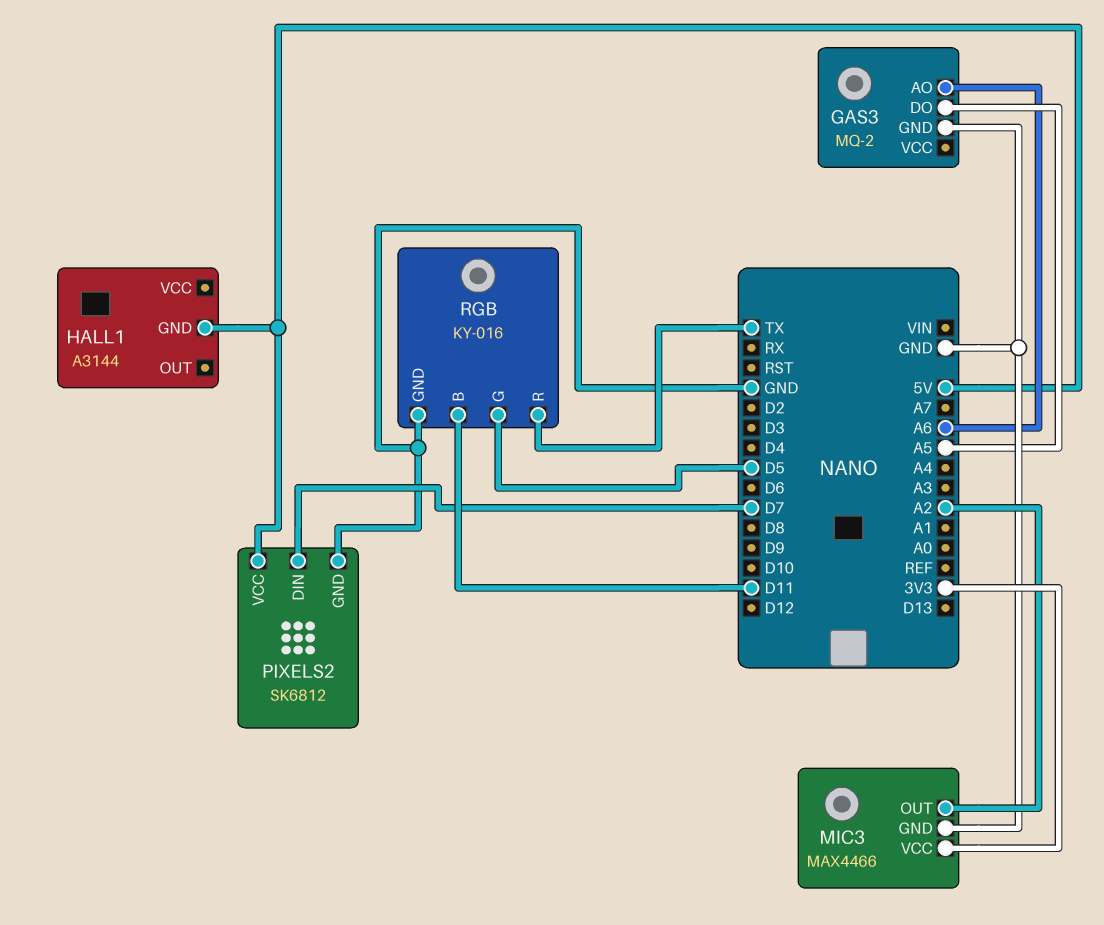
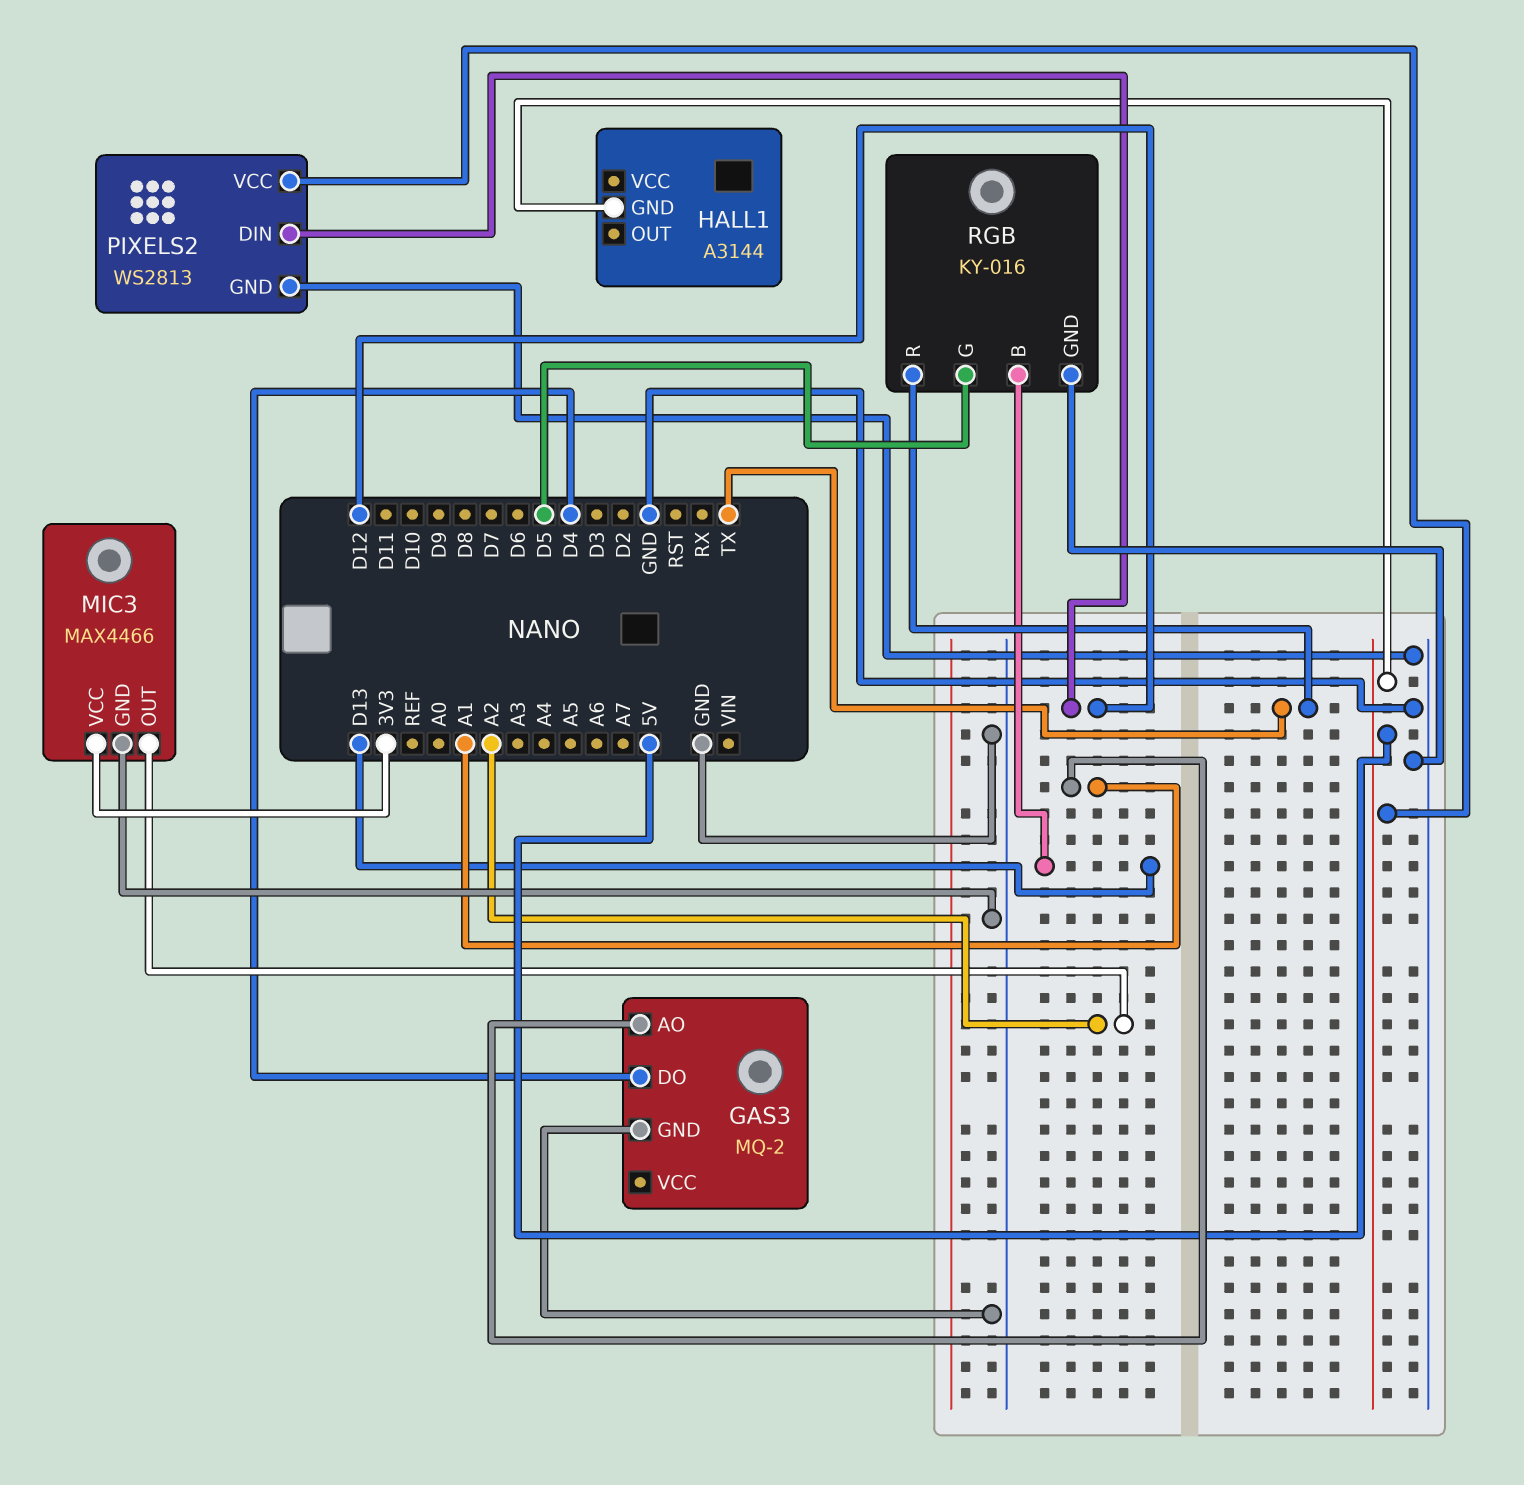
GAS3 pin AO: A6 -> A1
GAS3 pin DO: A5 -> D4
PIXELS2: SK6812 -> WS2813
PIXELS2 pin DIN: D7 -> D12
RGB pin B: D11 -> D13

